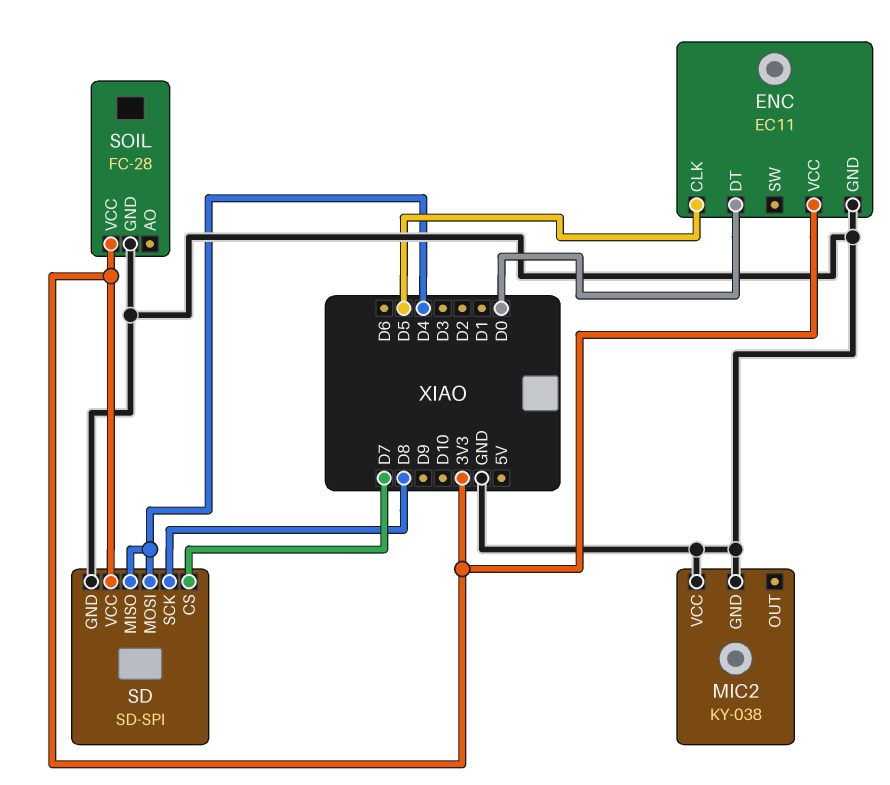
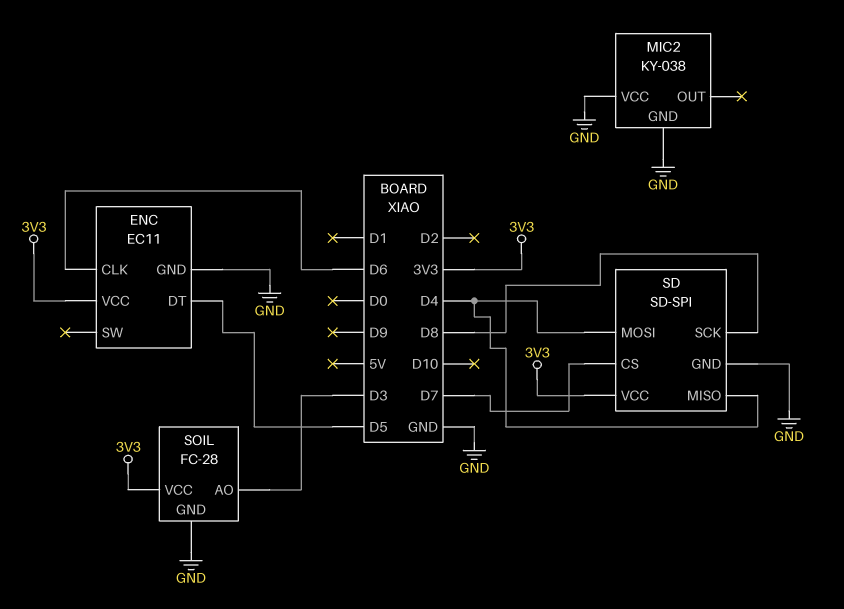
ENC pin CLK: D5 -> D6
ENC pin DT: D0 -> D5
SOIL pin AO: none -> D3

